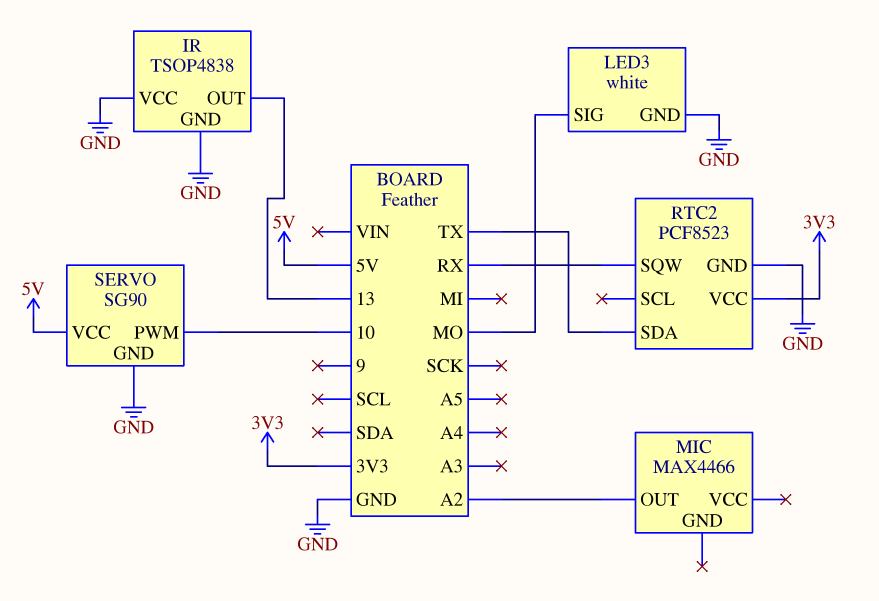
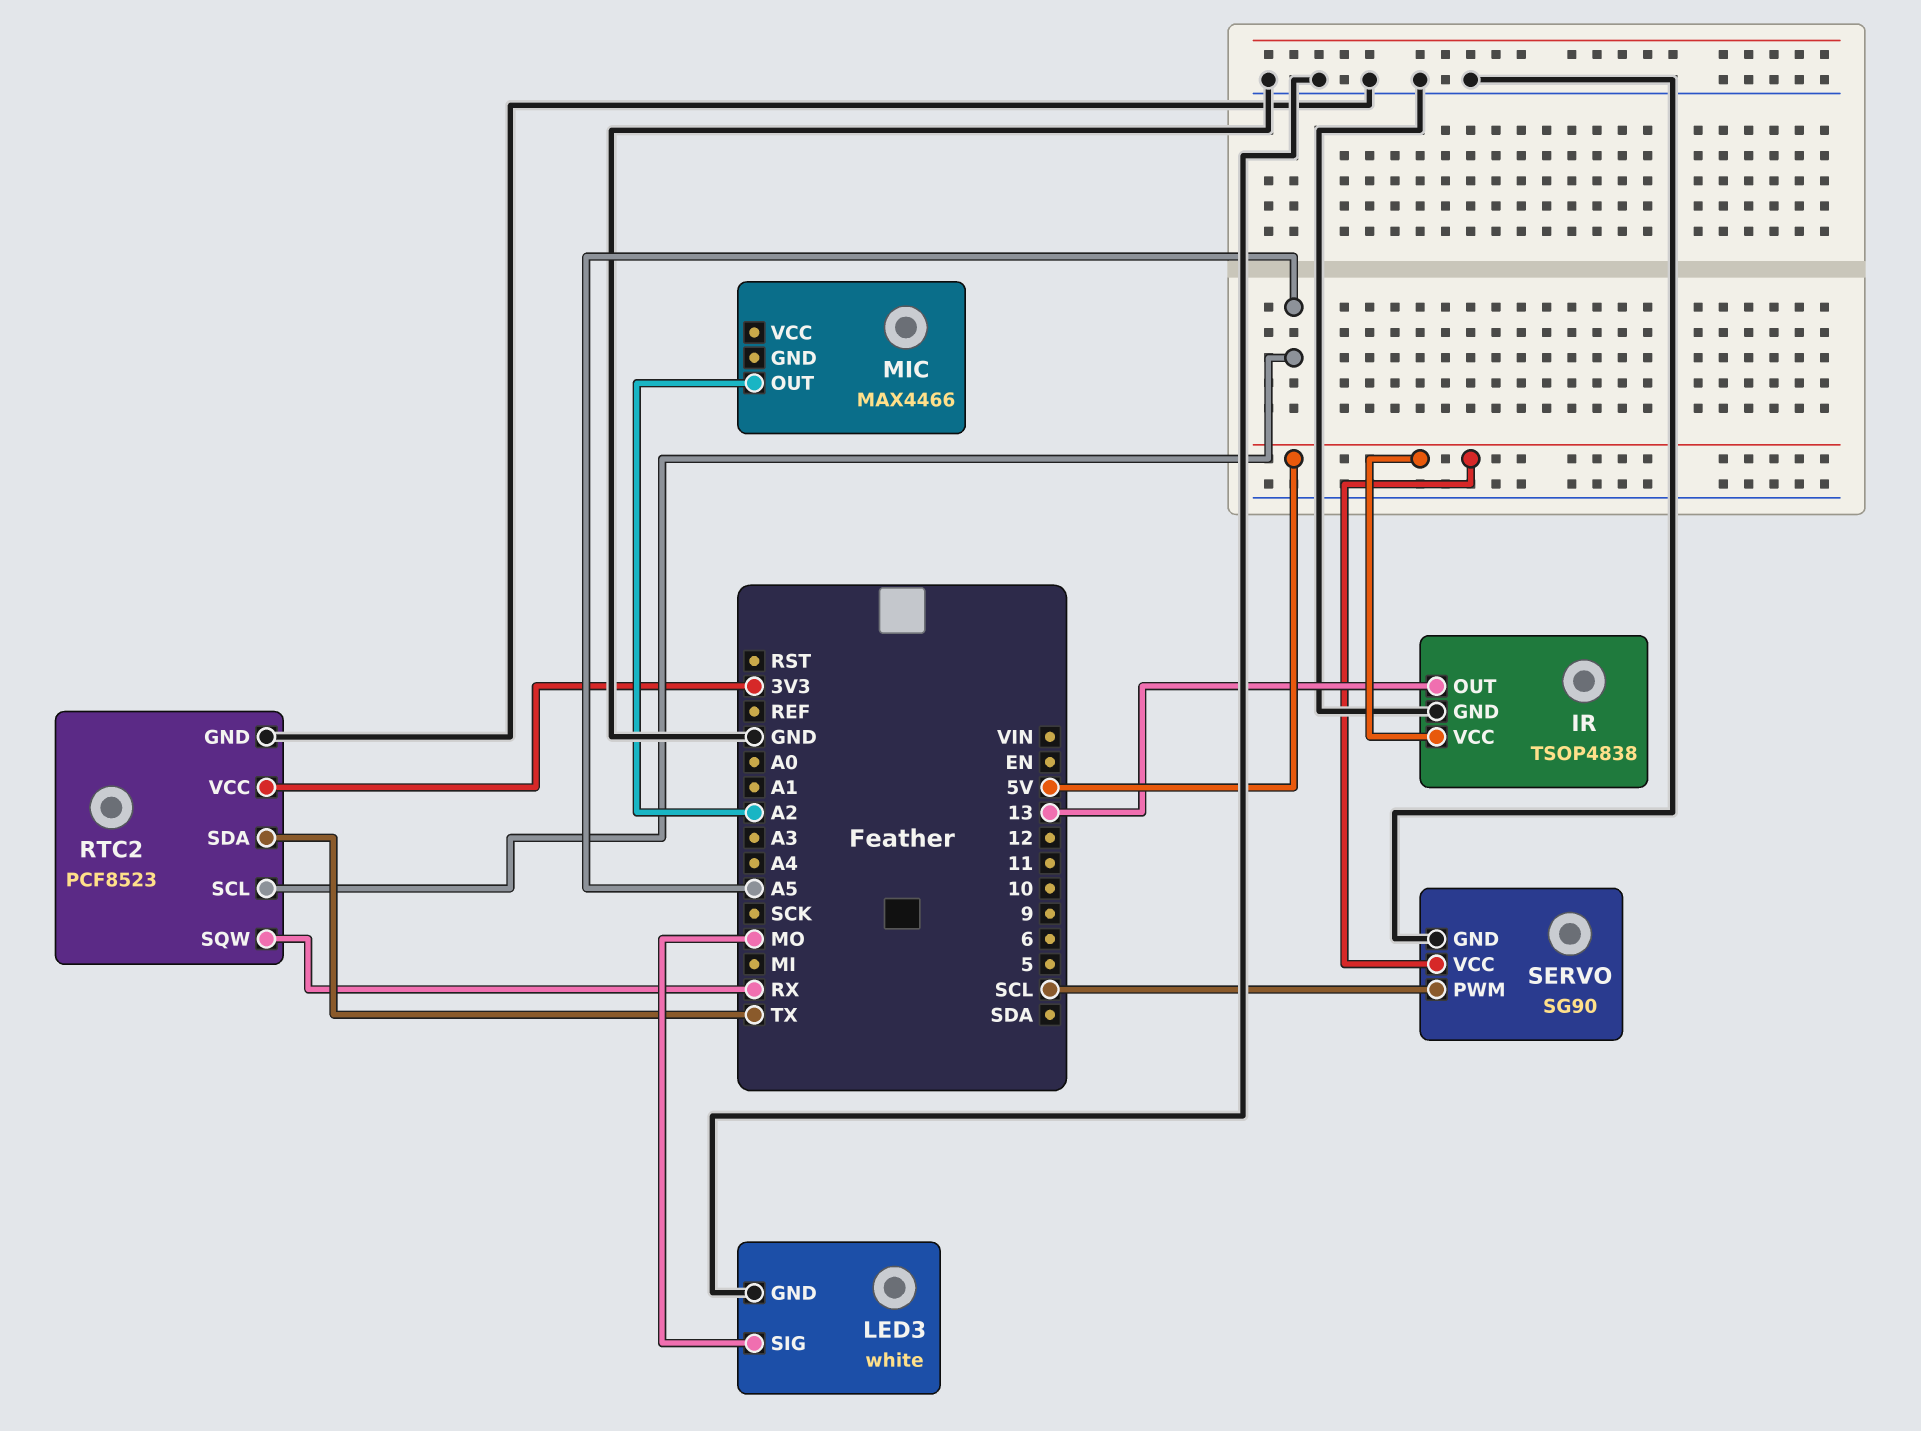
IR pin VCC: GND -> 5V
RTC2 pin SCL: none -> A5
SERVO pin PWM: 10 -> SCL

